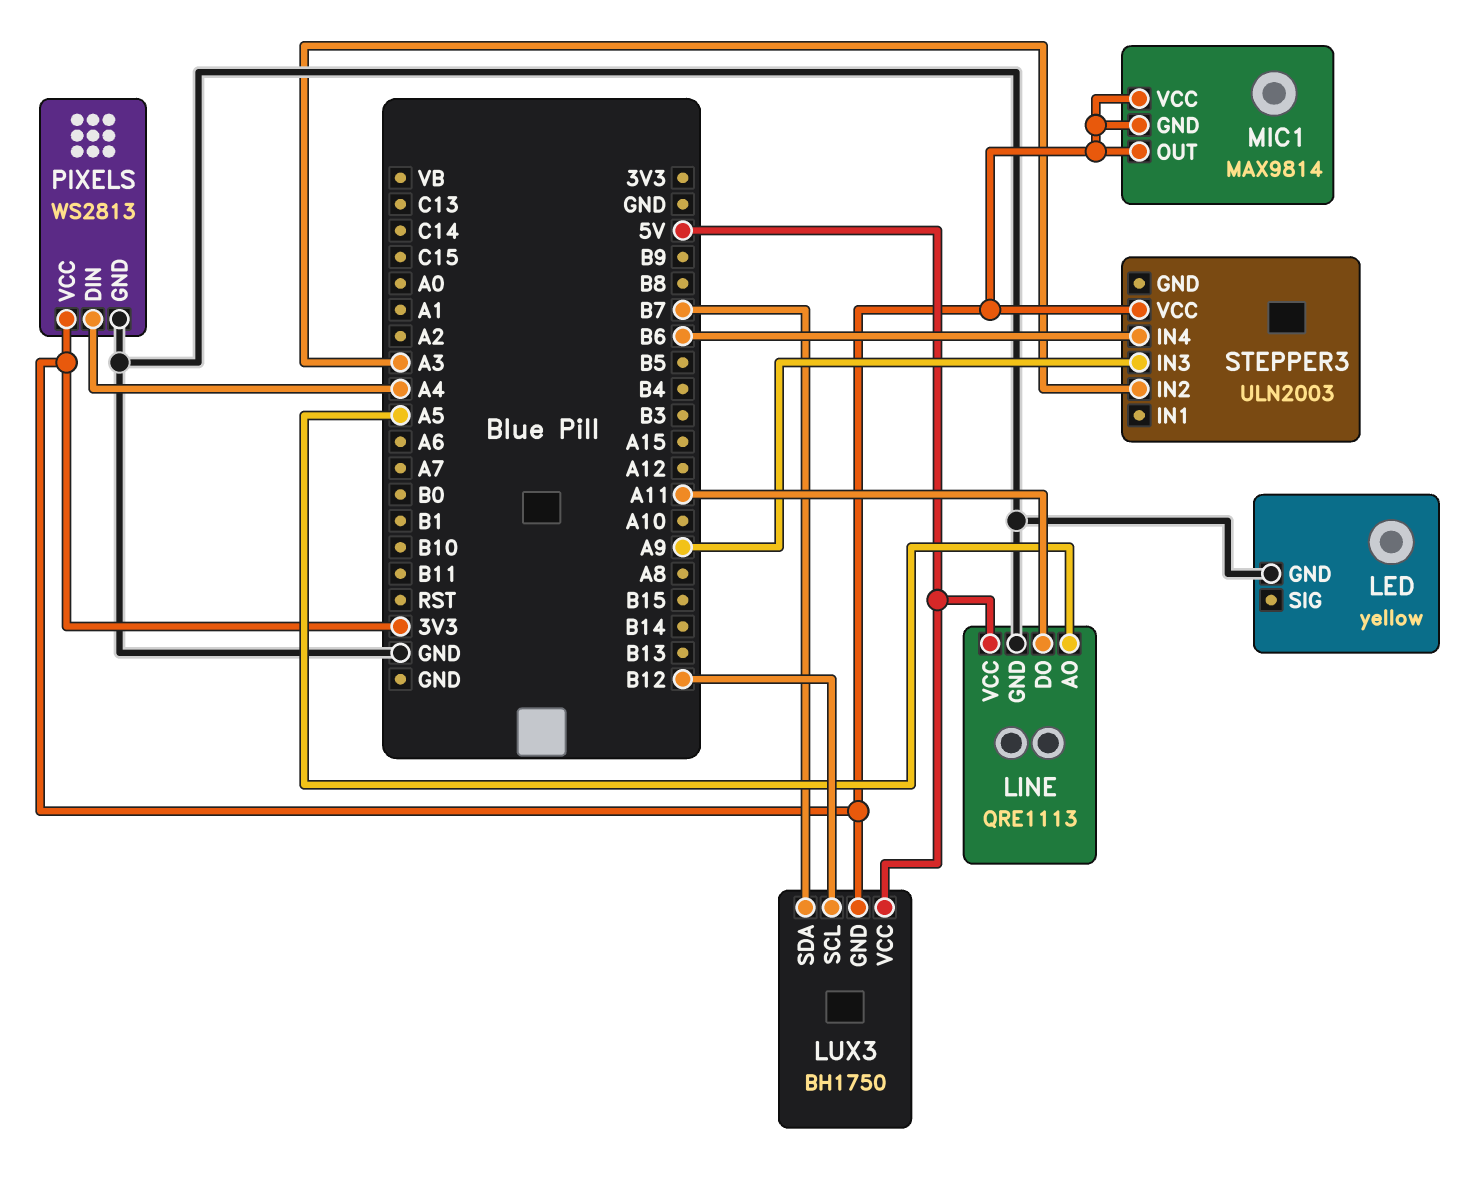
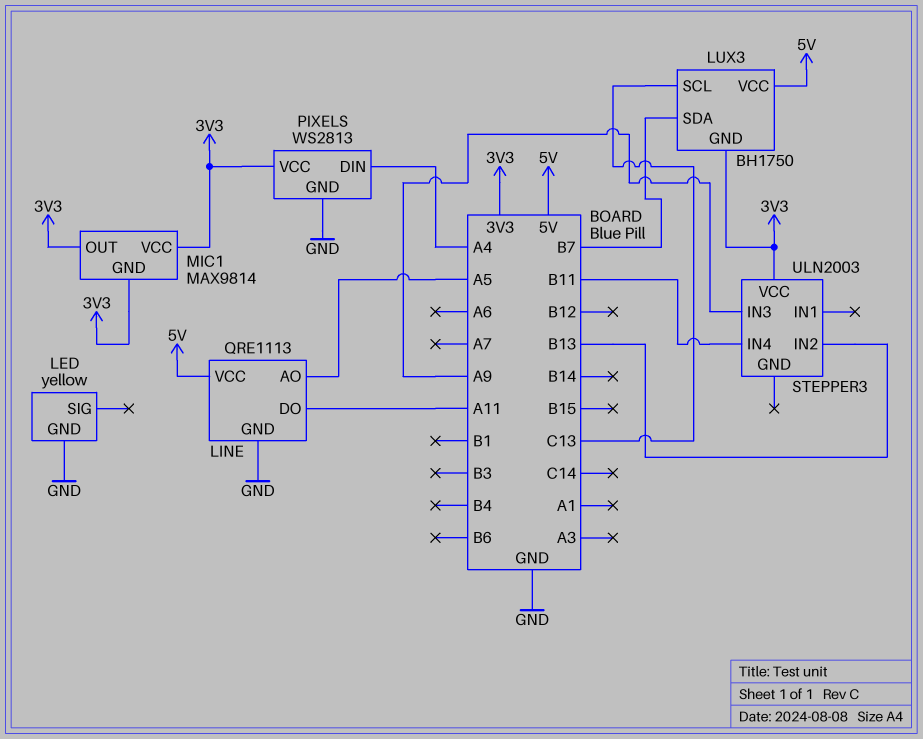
LUX3 pin SCL: B12 -> C13
STEPPER3 pin IN2: A3 -> B13
STEPPER3 pin IN4: B6 -> B11

